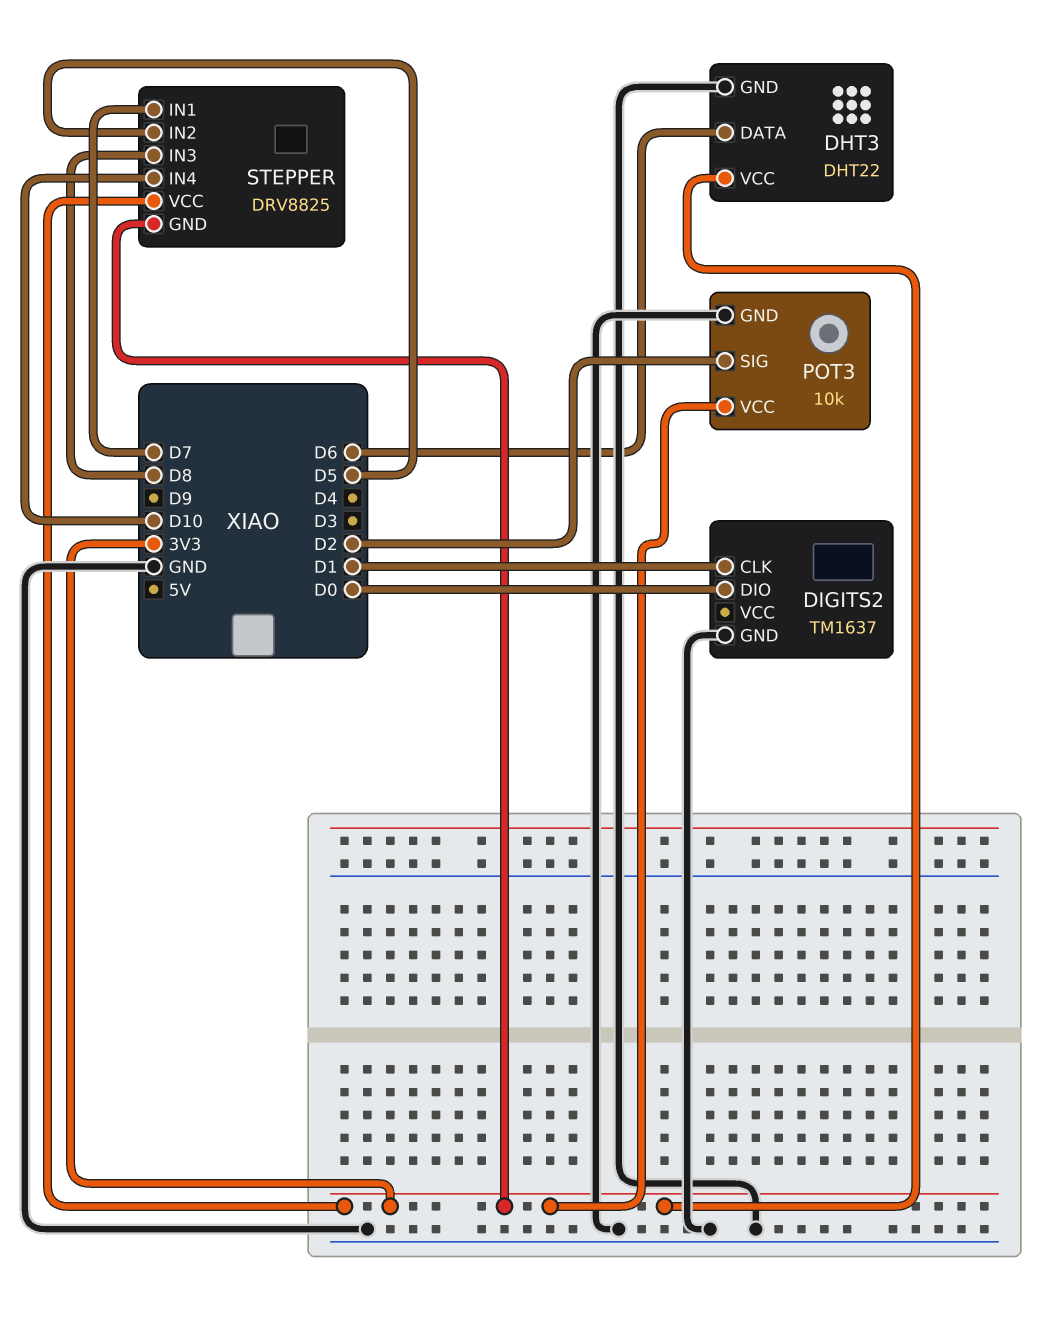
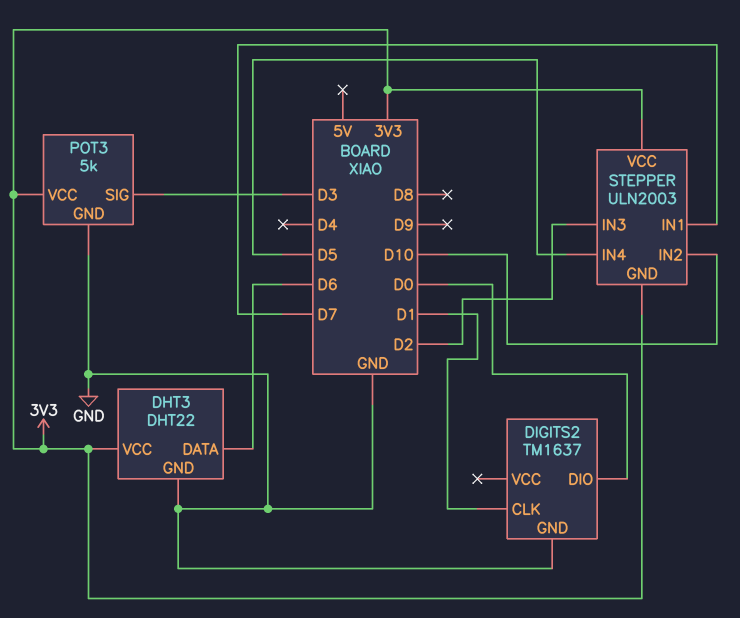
POT3: 10k -> 5k
POT3 pin SIG: D2 -> D3
STEPPER: DRV8825 -> ULN2003
STEPPER pin IN2: D5 -> D10
STEPPER pin IN3: D8 -> D2
STEPPER pin IN4: D10 -> D5

